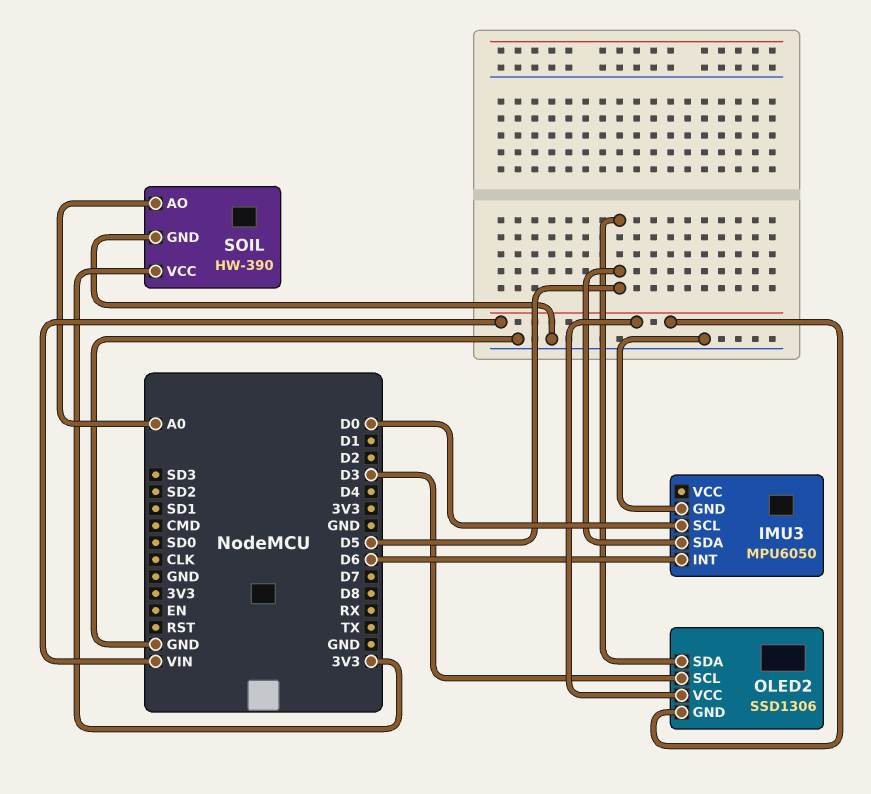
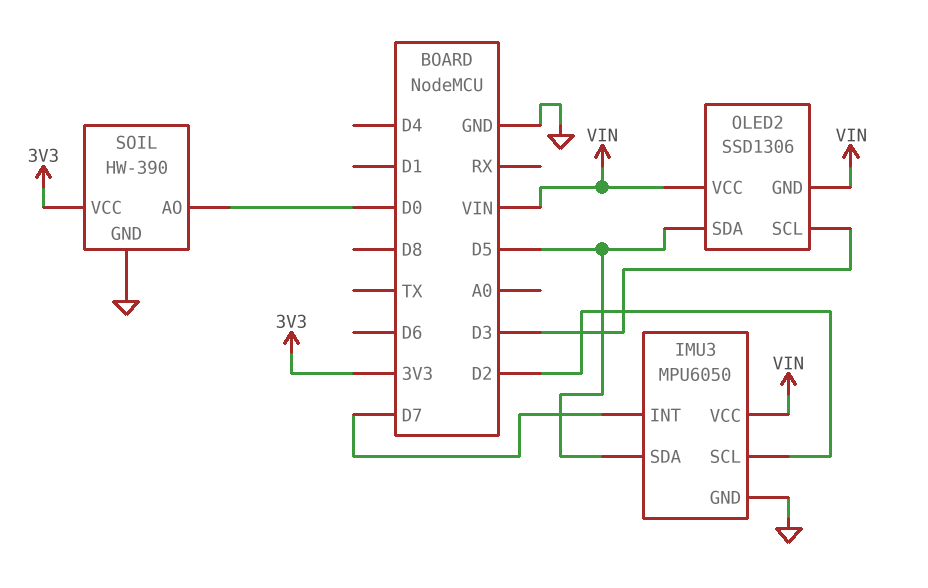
IMU3 pin INT: D6 -> D7
IMU3 pin SCL: D0 -> D2
IMU3 pin VCC: none -> VIN
SOIL pin AO: A0 -> D0

